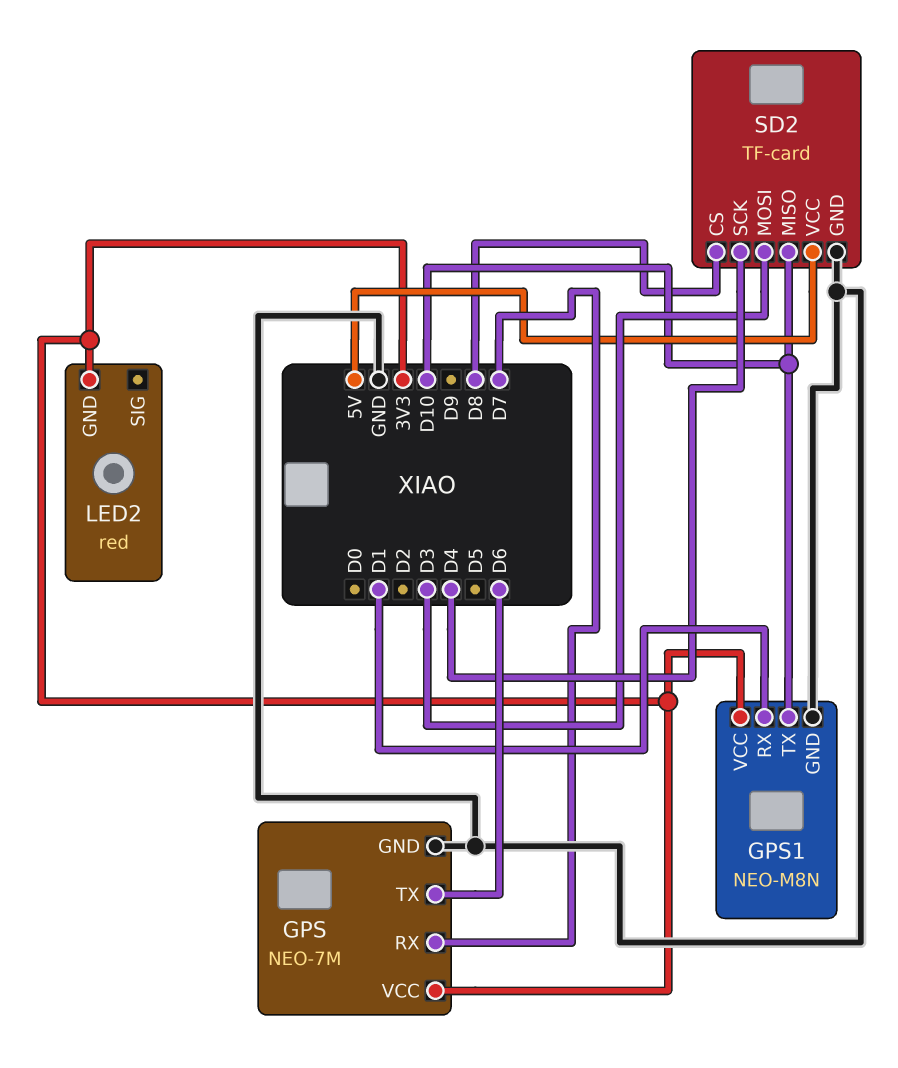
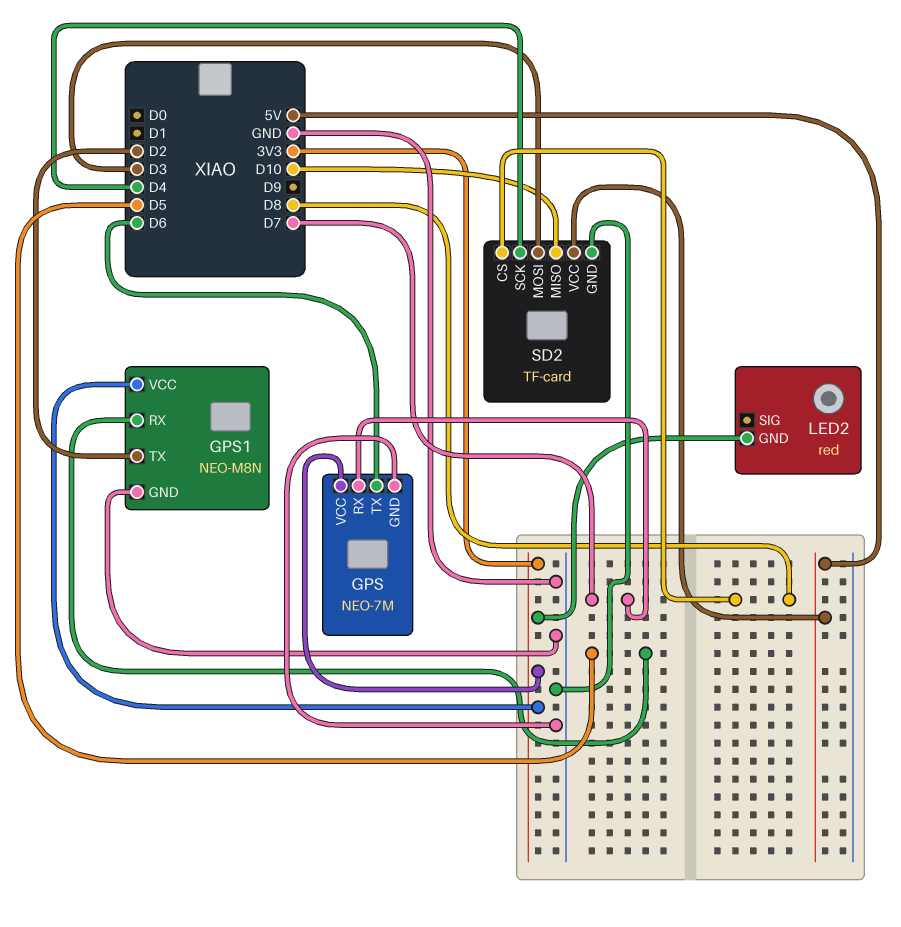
GPS1 pin RX: D1 -> D5
GPS1 pin TX: D10 -> D2

